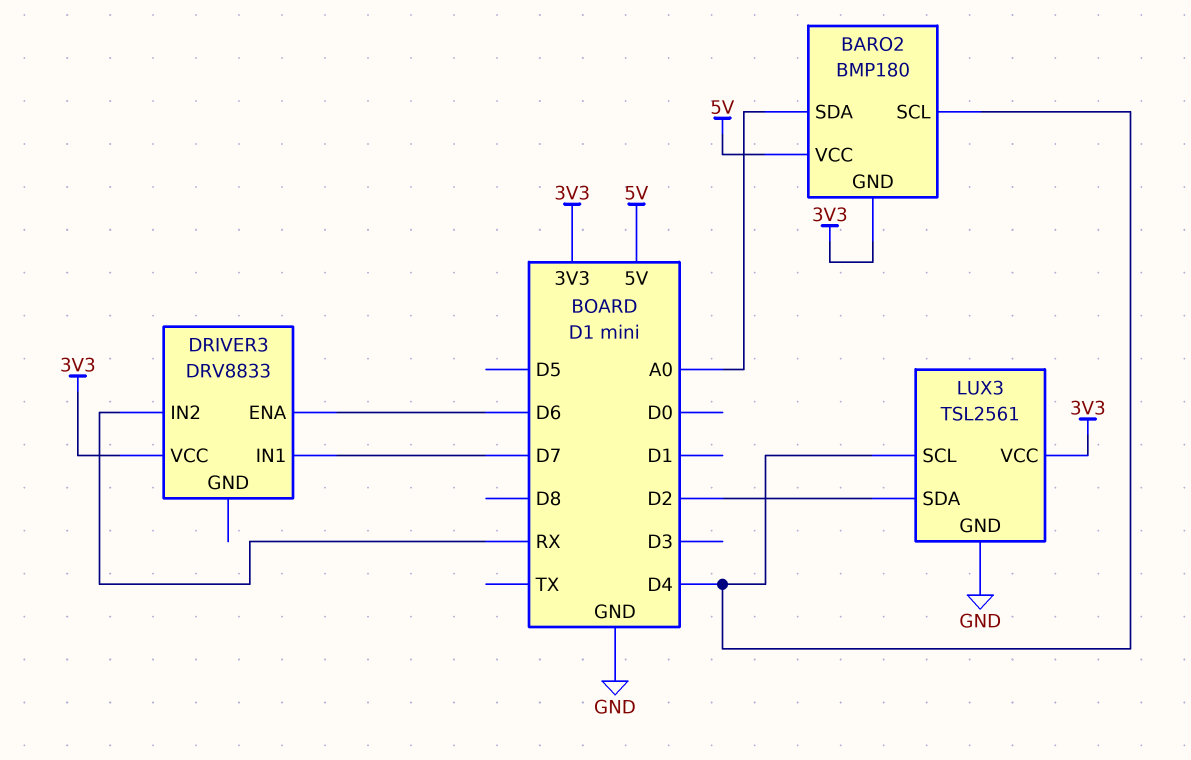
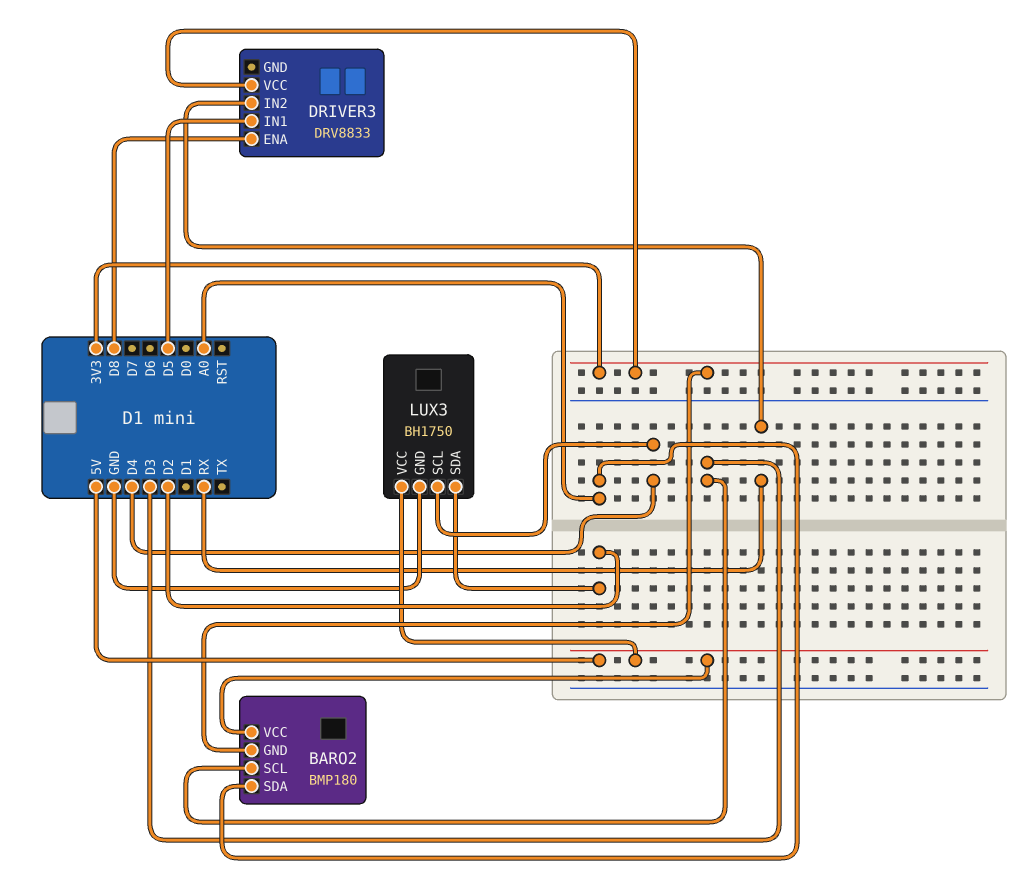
BARO2 pin SCL: D4 -> D3
DRIVER3 pin ENA: D6 -> D8
DRIVER3 pin IN1: D7 -> D5
LUX3: TSL2561 -> BH1750
LUX3 pin VCC: 3V3 -> 5V

